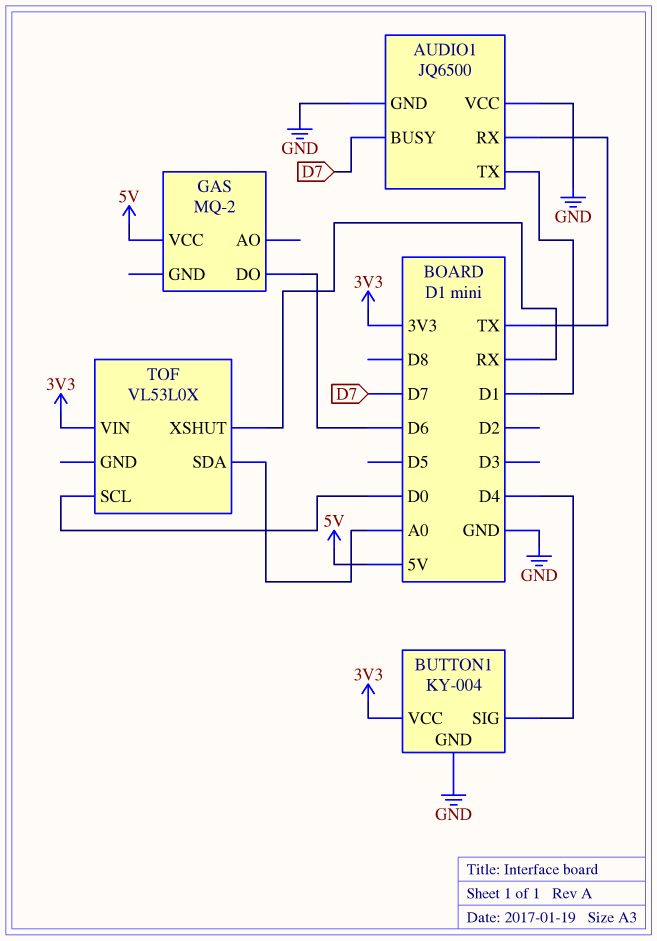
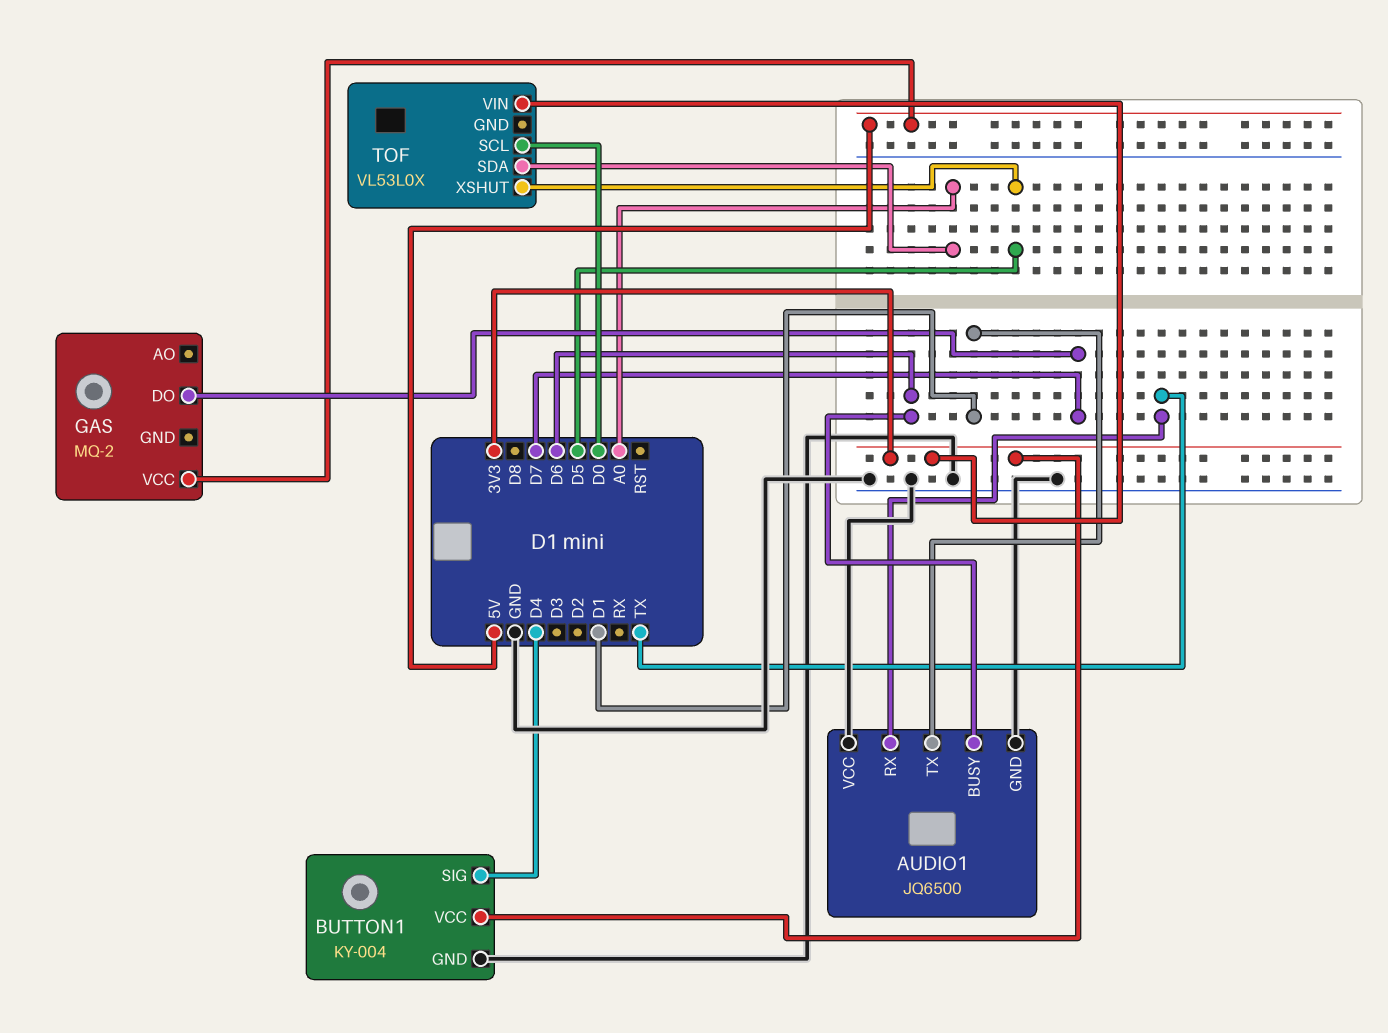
AUDIO1 pin BUSY: D7 -> D6
GAS pin DO: D6 -> D7
TOF pin XSHUT: RX -> D5

